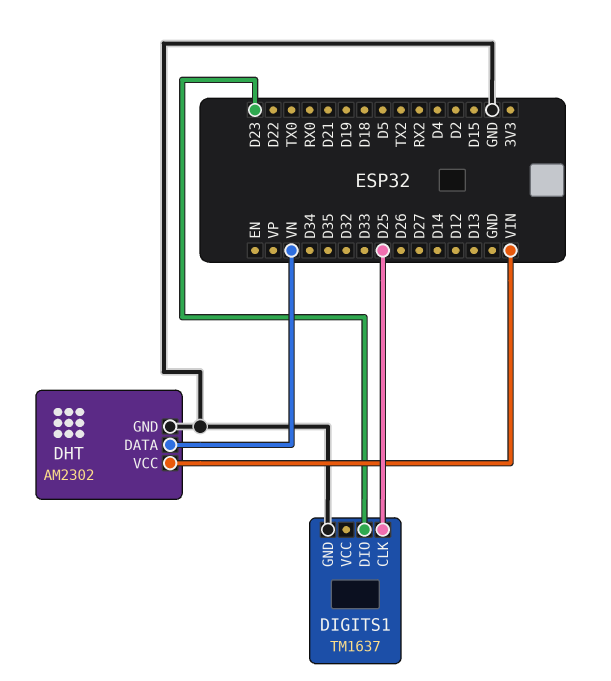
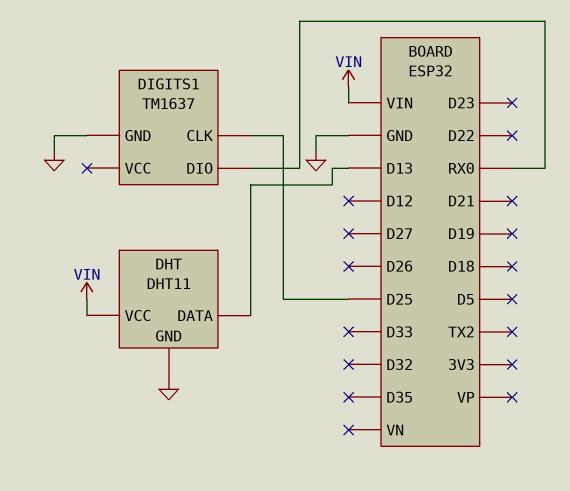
DHT: AM2302 -> DHT11
DHT pin DATA: VN -> D13
DIGITS1 pin DIO: D23 -> RX0

